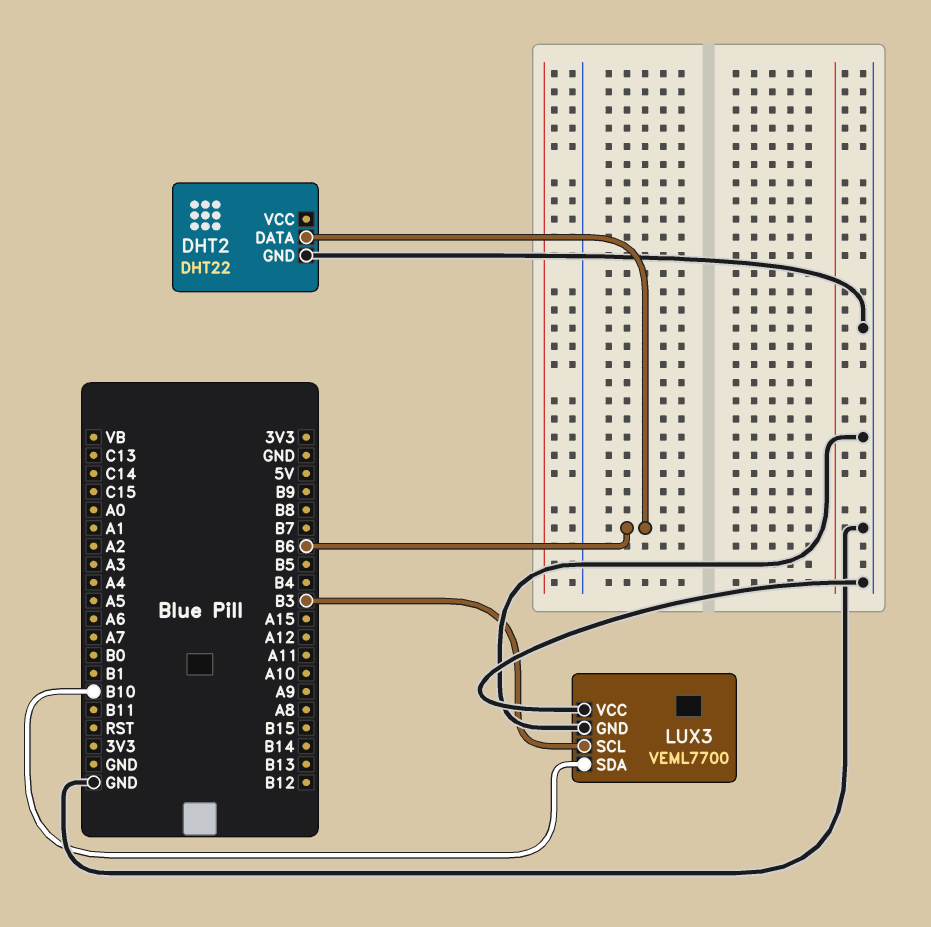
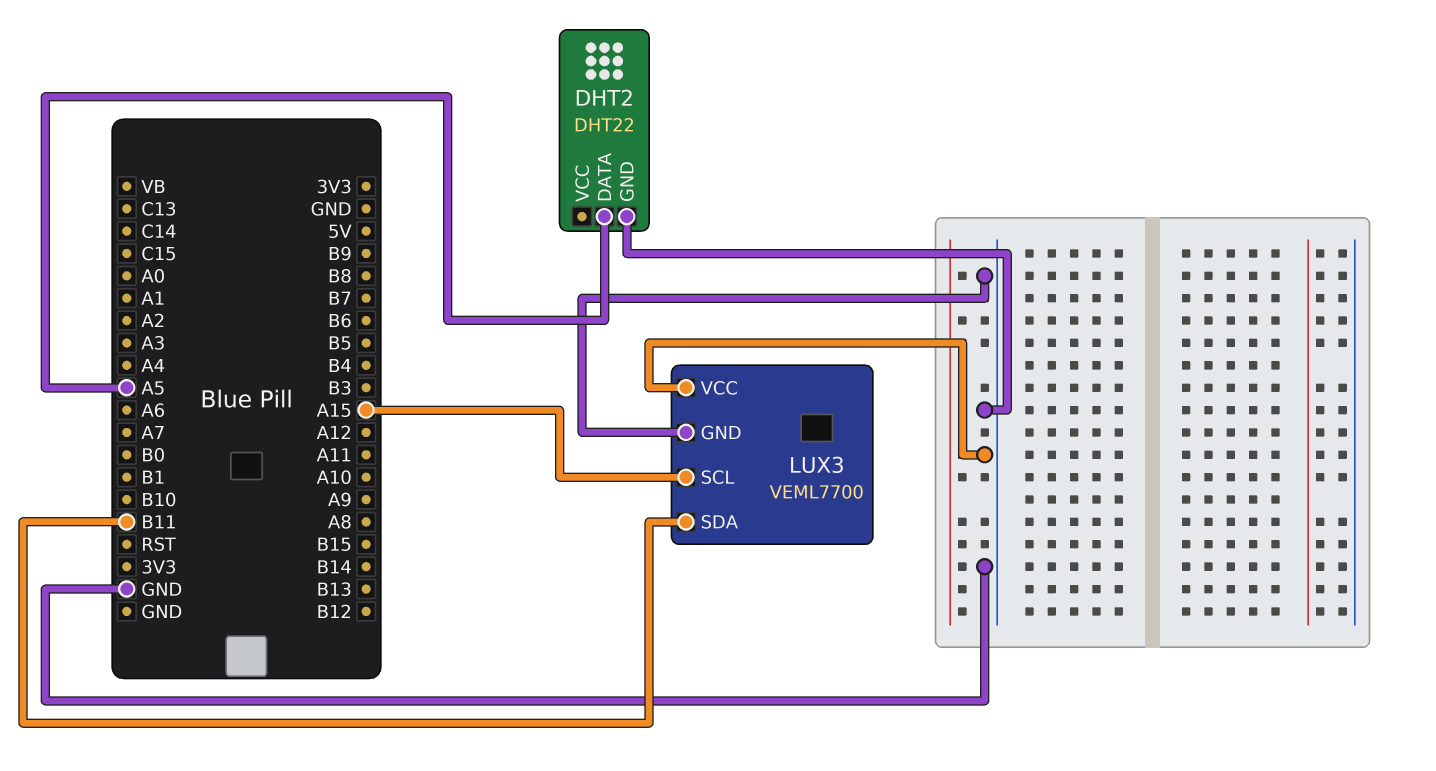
DHT2 pin DATA: B6 -> A5
LUX3 pin SCL: B3 -> A15
LUX3 pin SDA: B10 -> B11

